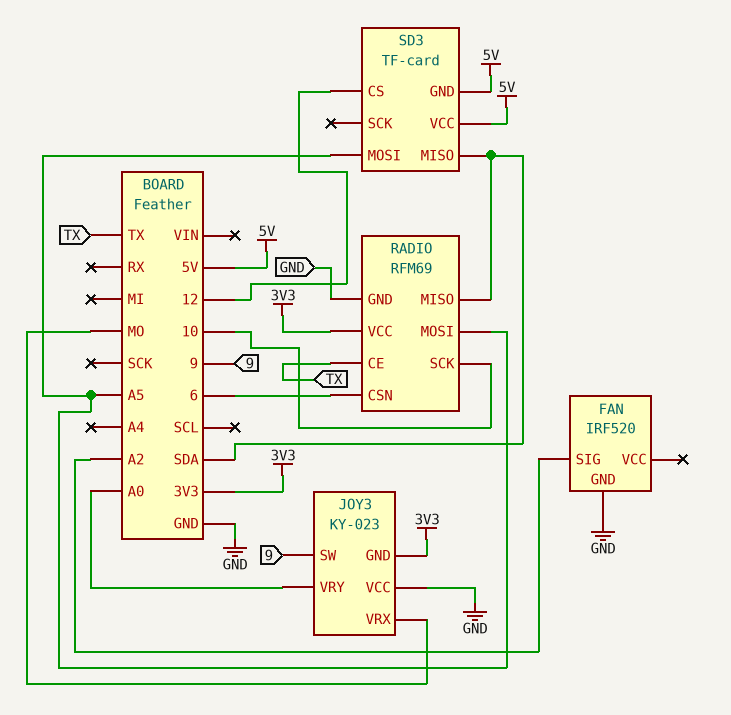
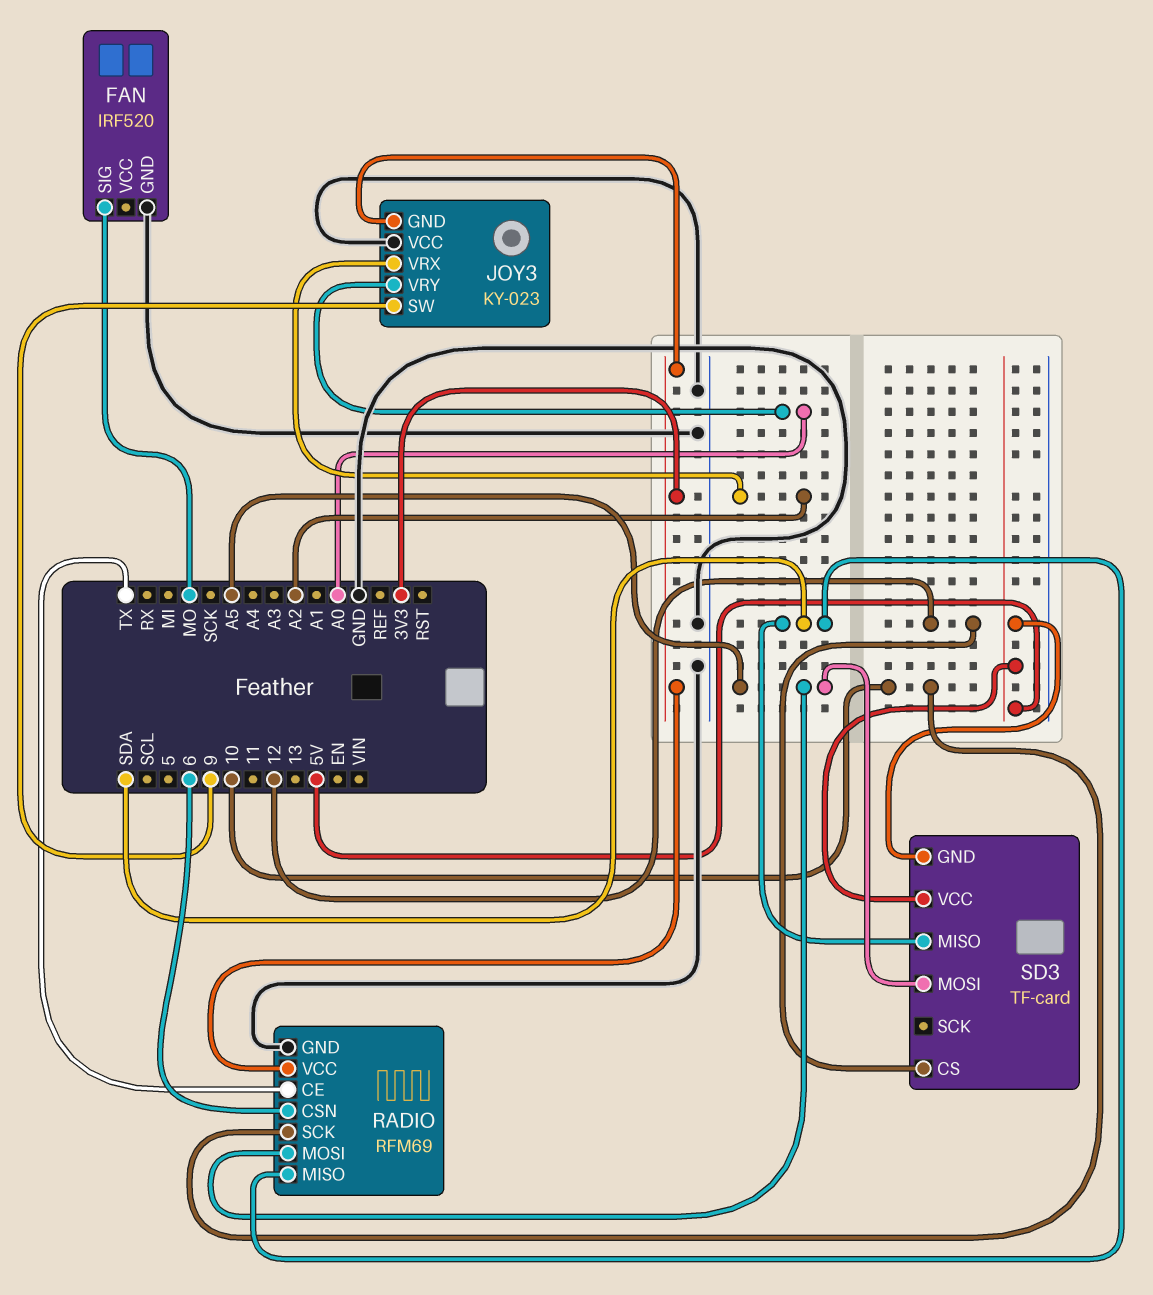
FAN pin SIG: A2 -> MO
JOY3 pin VRX: MO -> A2

